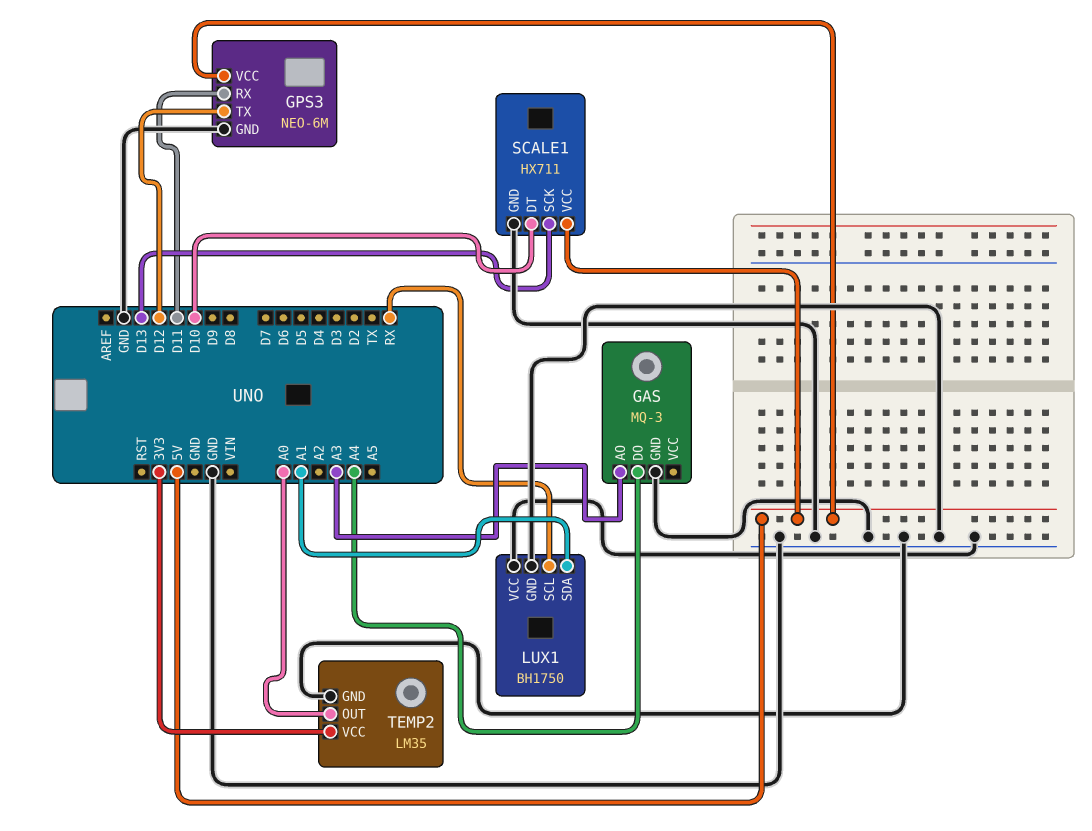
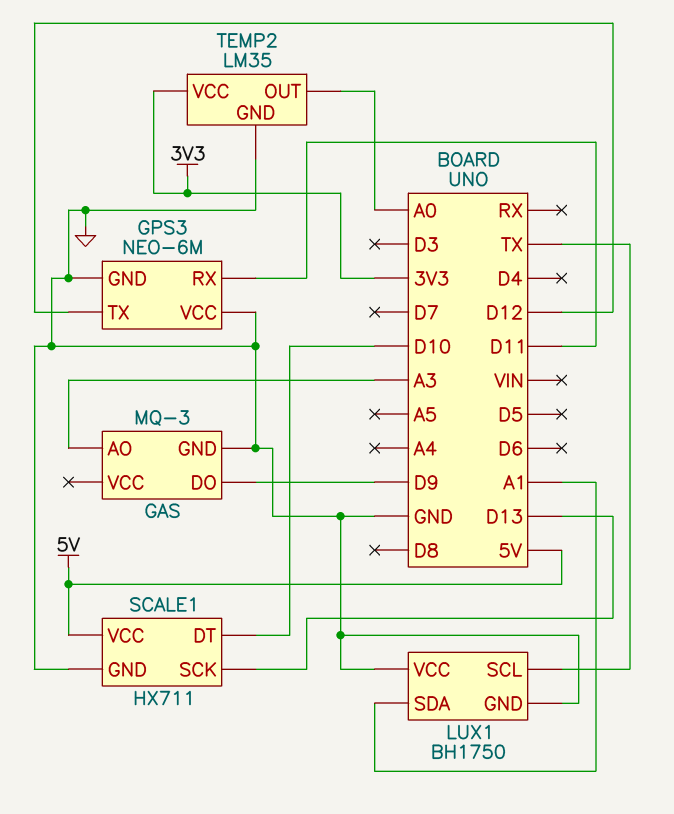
GAS pin DO: A4 -> D9
GPS3 pin VCC: 5V -> GND
LUX1 pin SCL: RX -> TX

